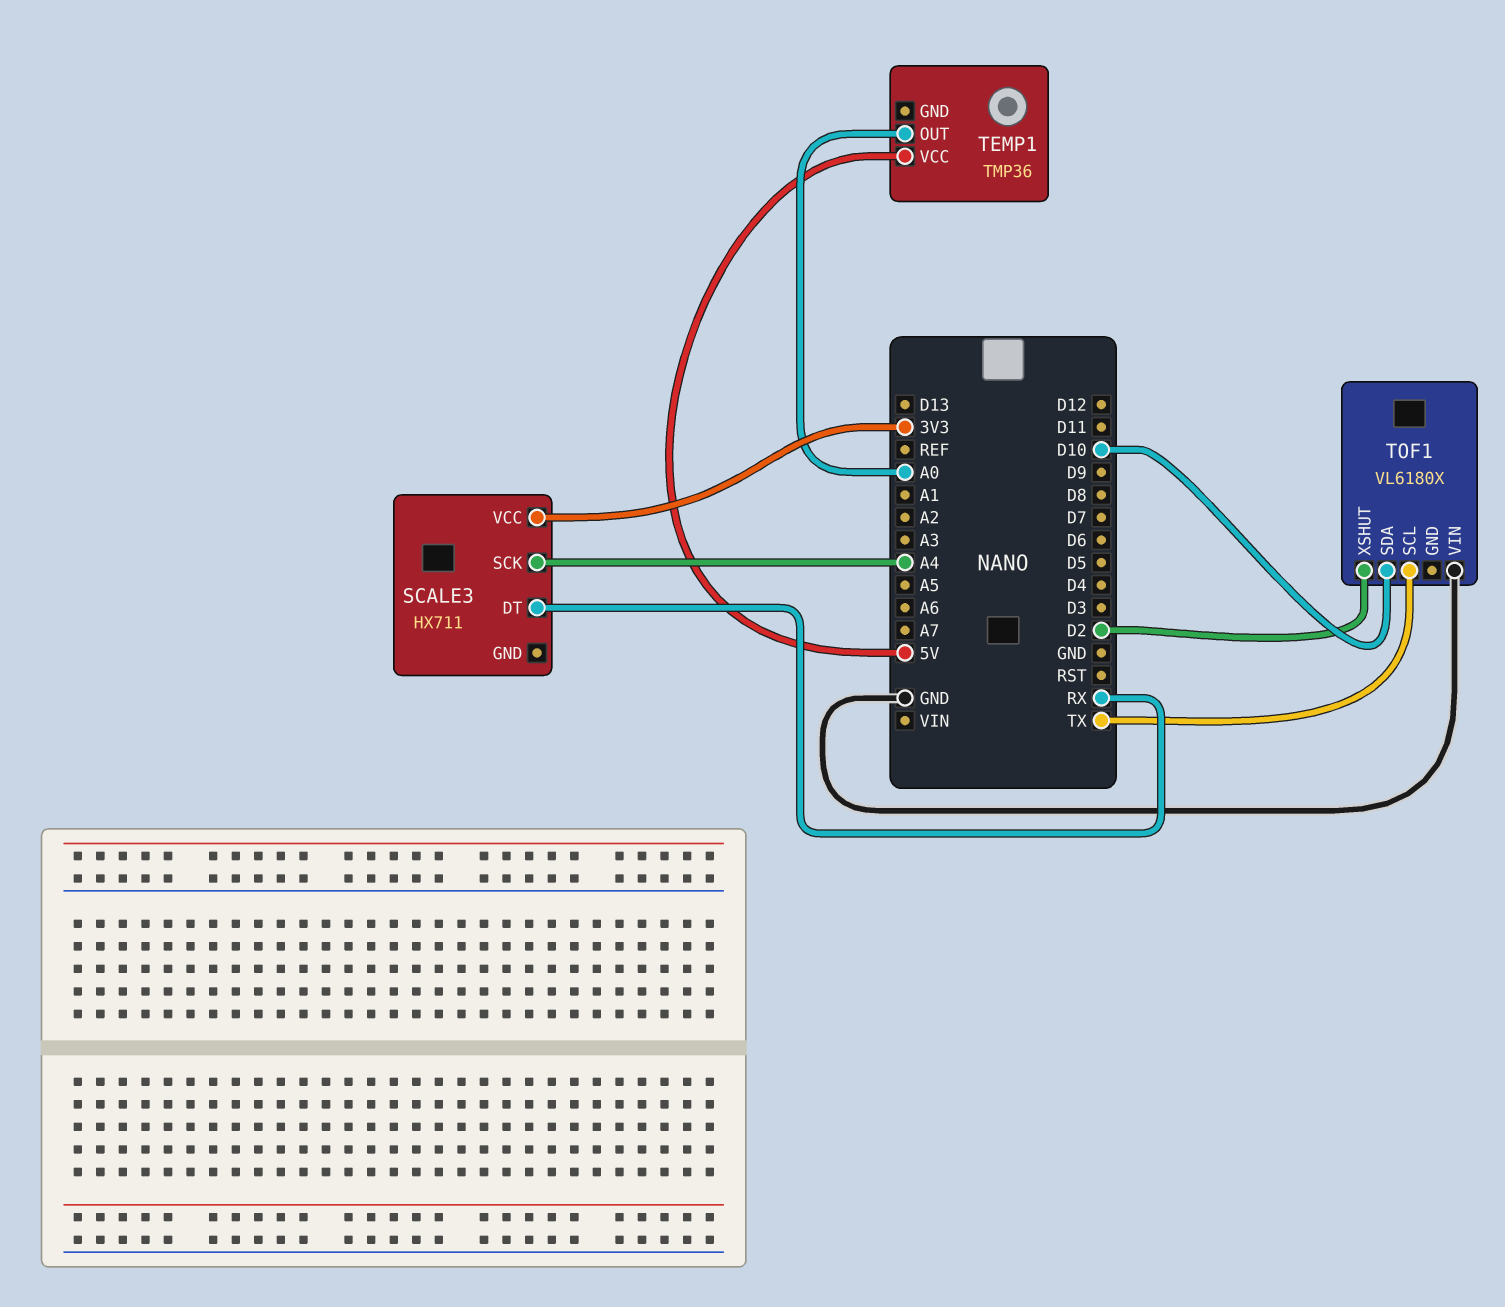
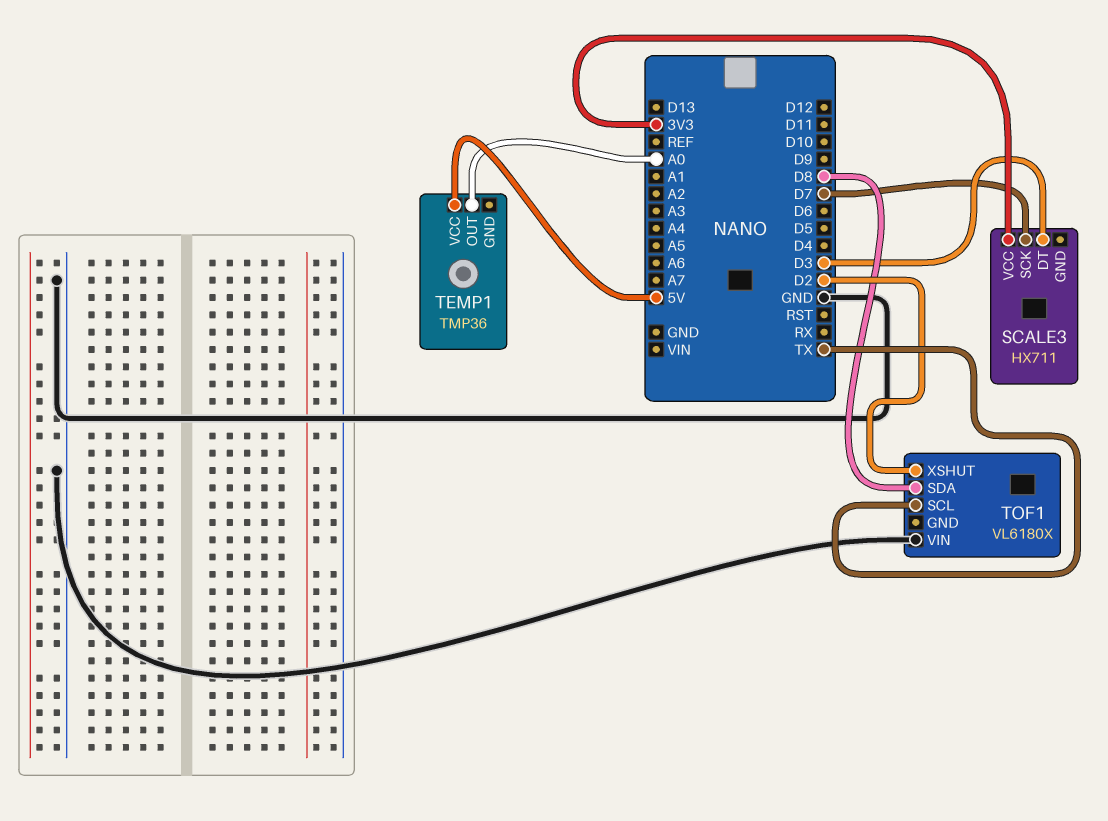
SCALE3 pin DT: RX -> D3
SCALE3 pin SCK: A4 -> D7
TOF1 pin SDA: D10 -> D8

